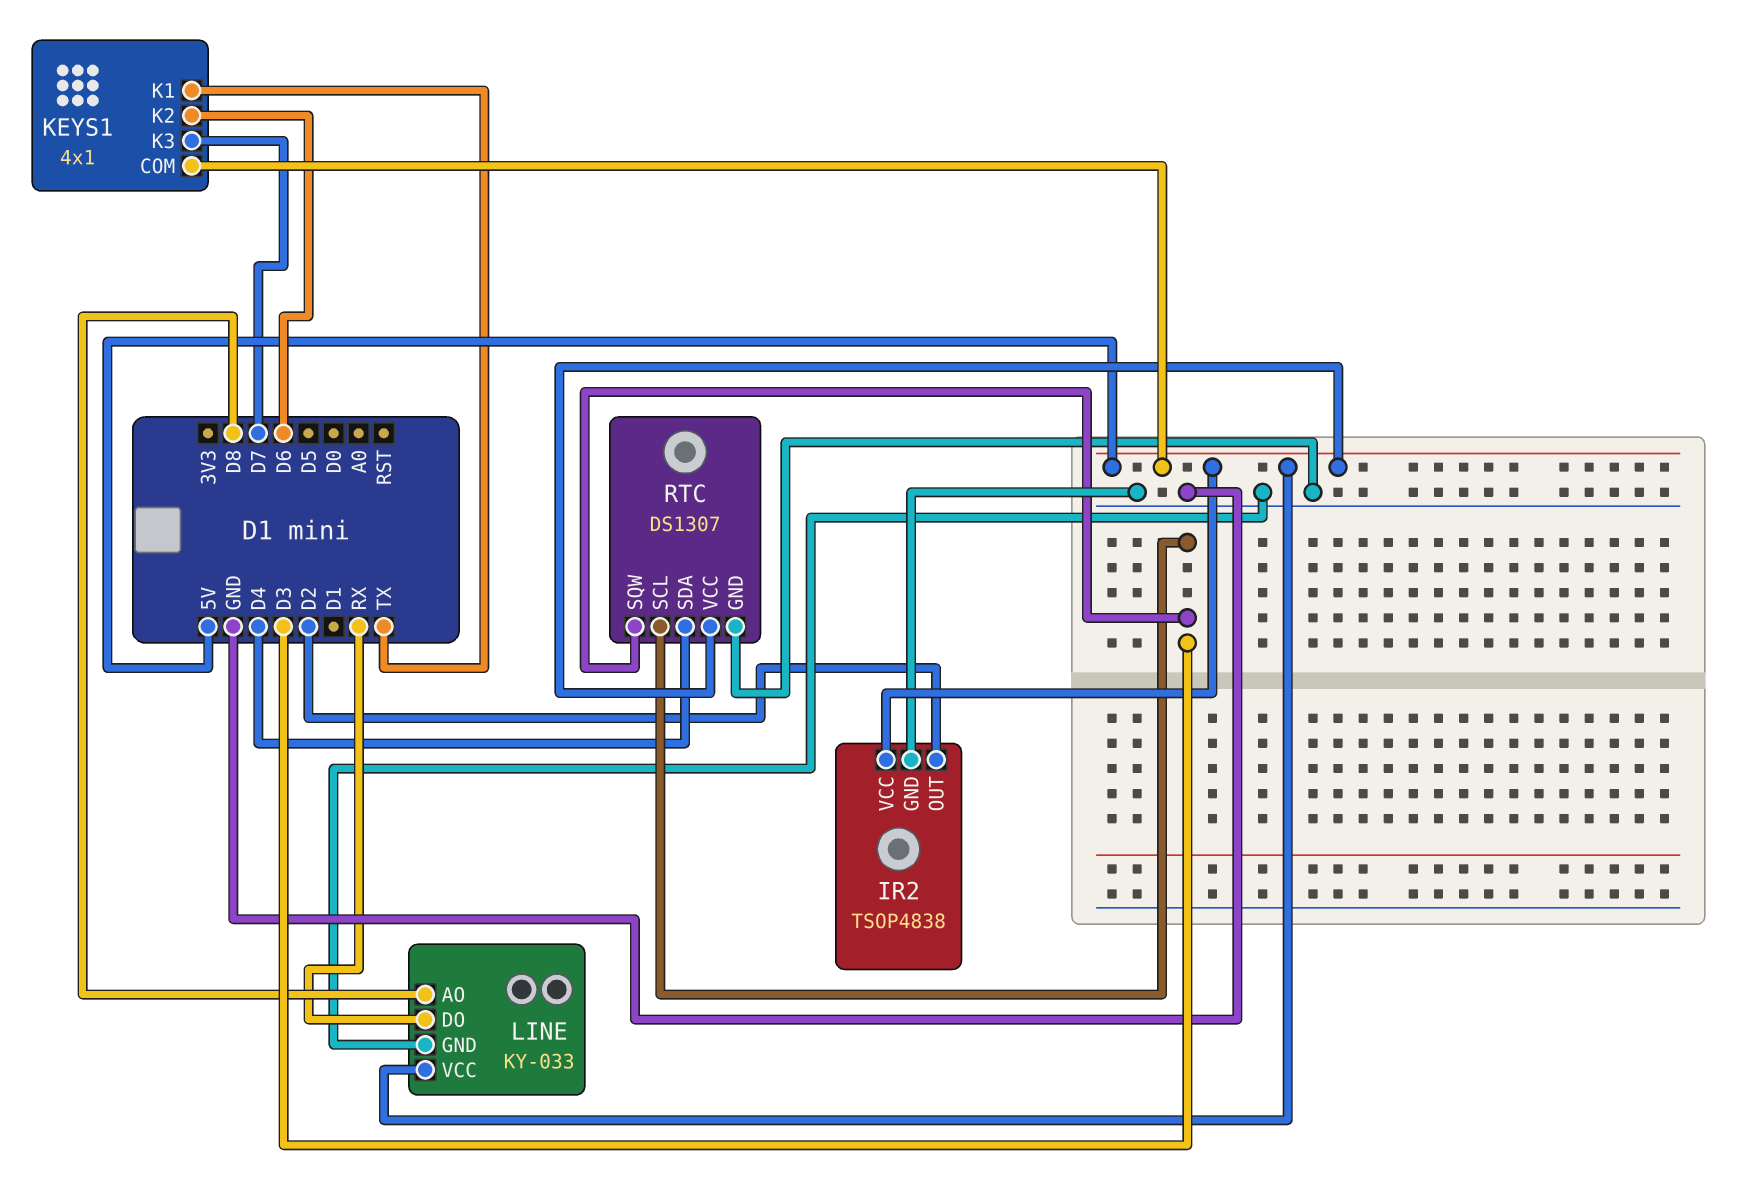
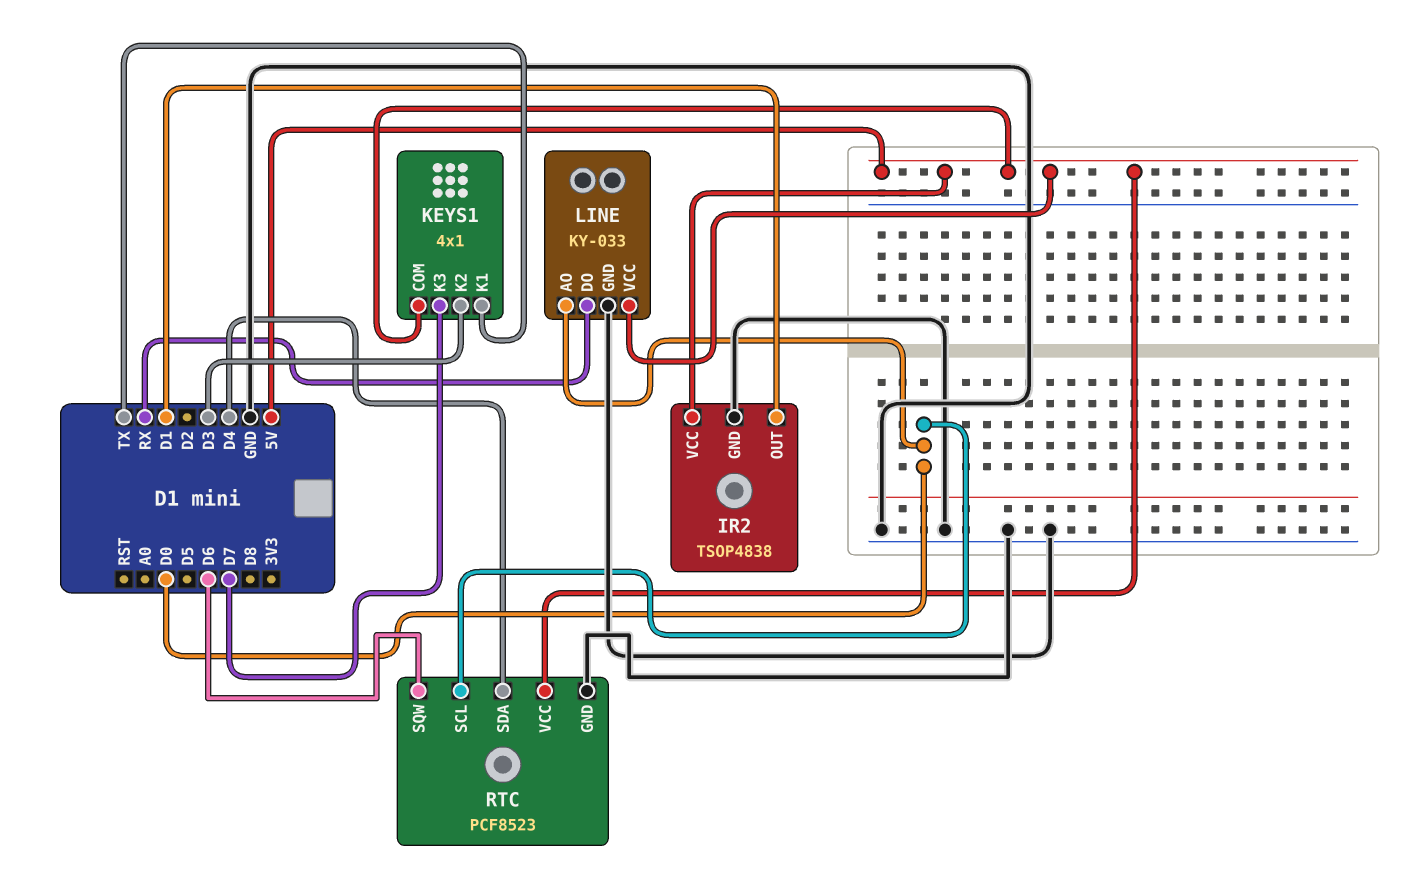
IR2 pin OUT: D2 -> D1
KEYS1 pin K2: D6 -> D3
LINE pin AO: D8 -> D0
RTC: DS1307 -> PCF8523
RTC pin SCL: D3 -> D0
RTC pin SQW: D3 -> D6

